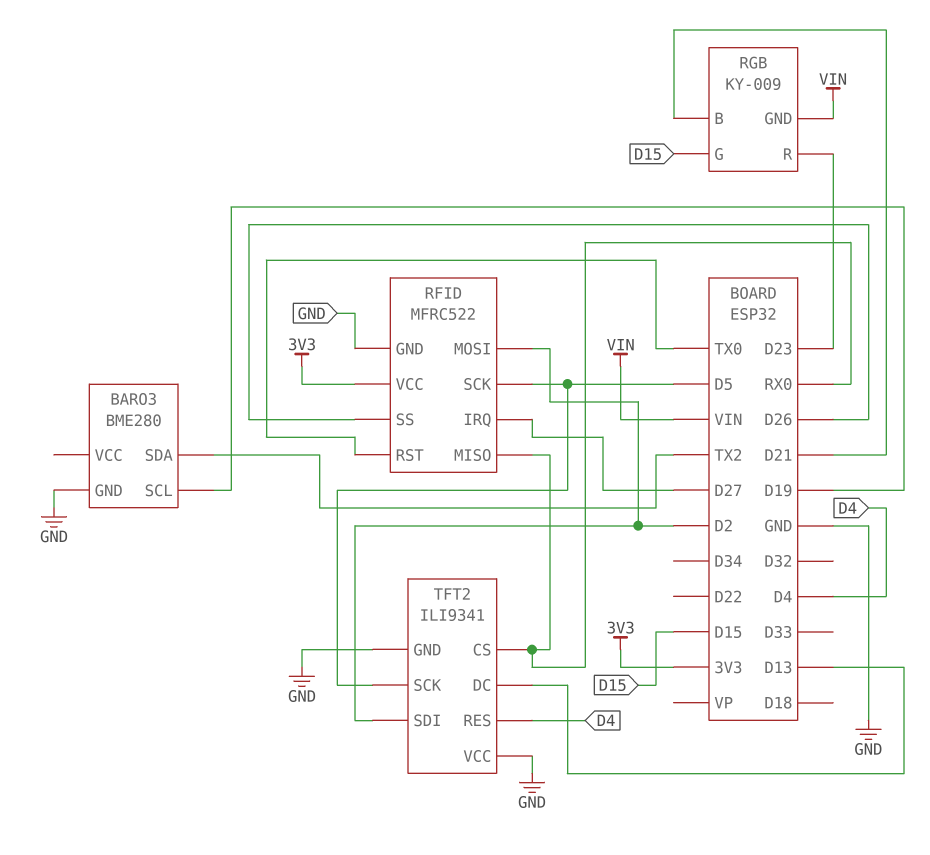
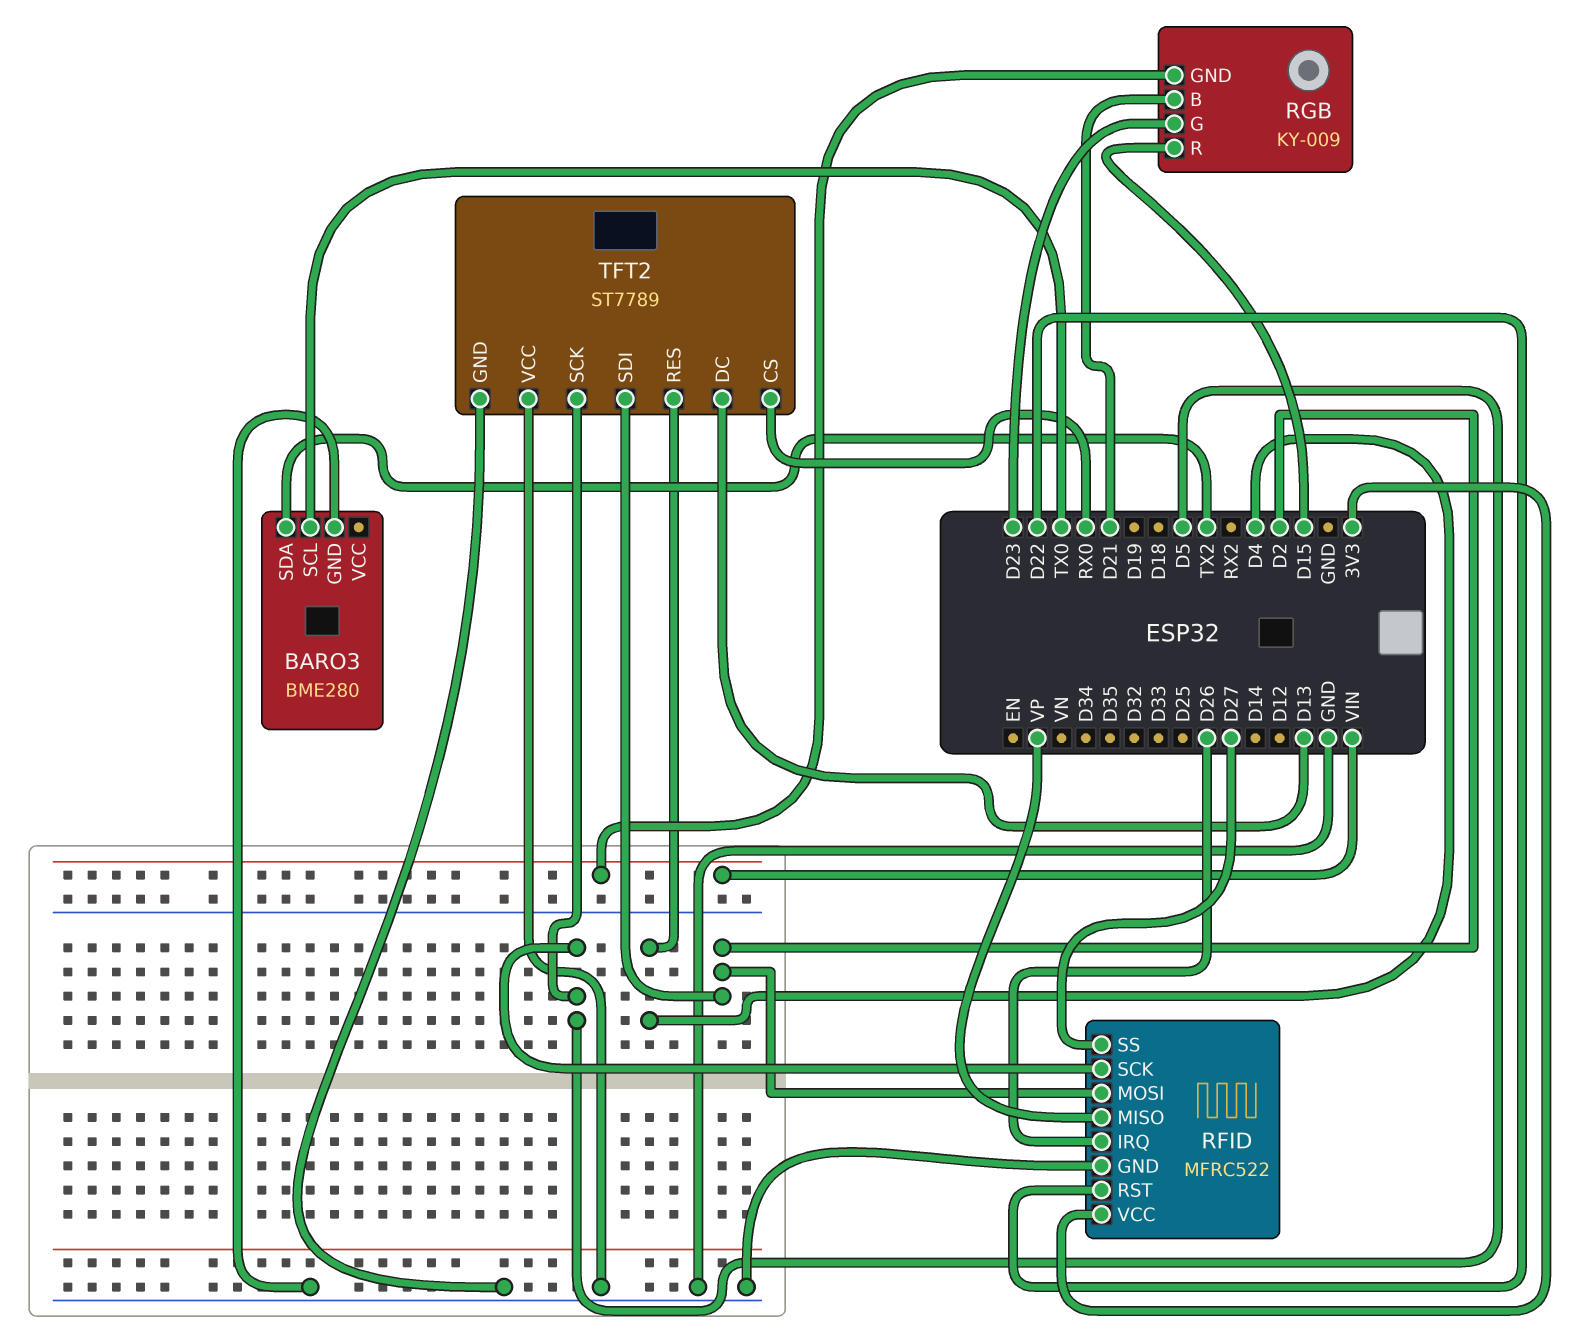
BARO3 pin SCL: D19 -> TX0
RFID pin IRQ: D27 -> D26
RFID pin MISO: RX0 -> VP
RFID pin RST: TX0 -> D22
RFID pin SS: D26 -> D27
RGB pin G: D15 -> D23
RGB pin R: D23 -> D15
TFT2: ILI9341 -> ST7789

